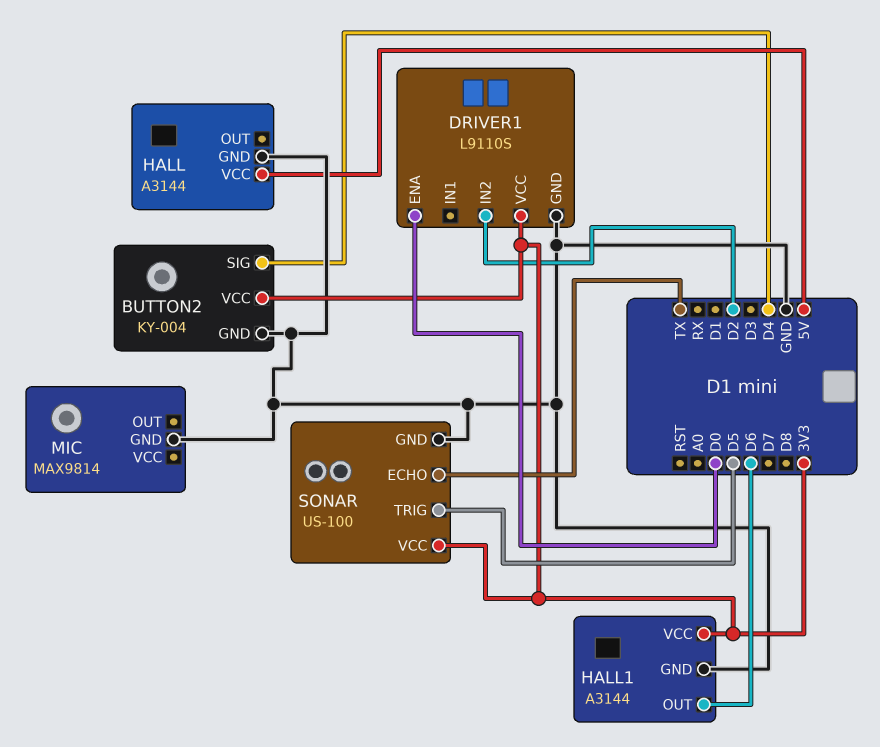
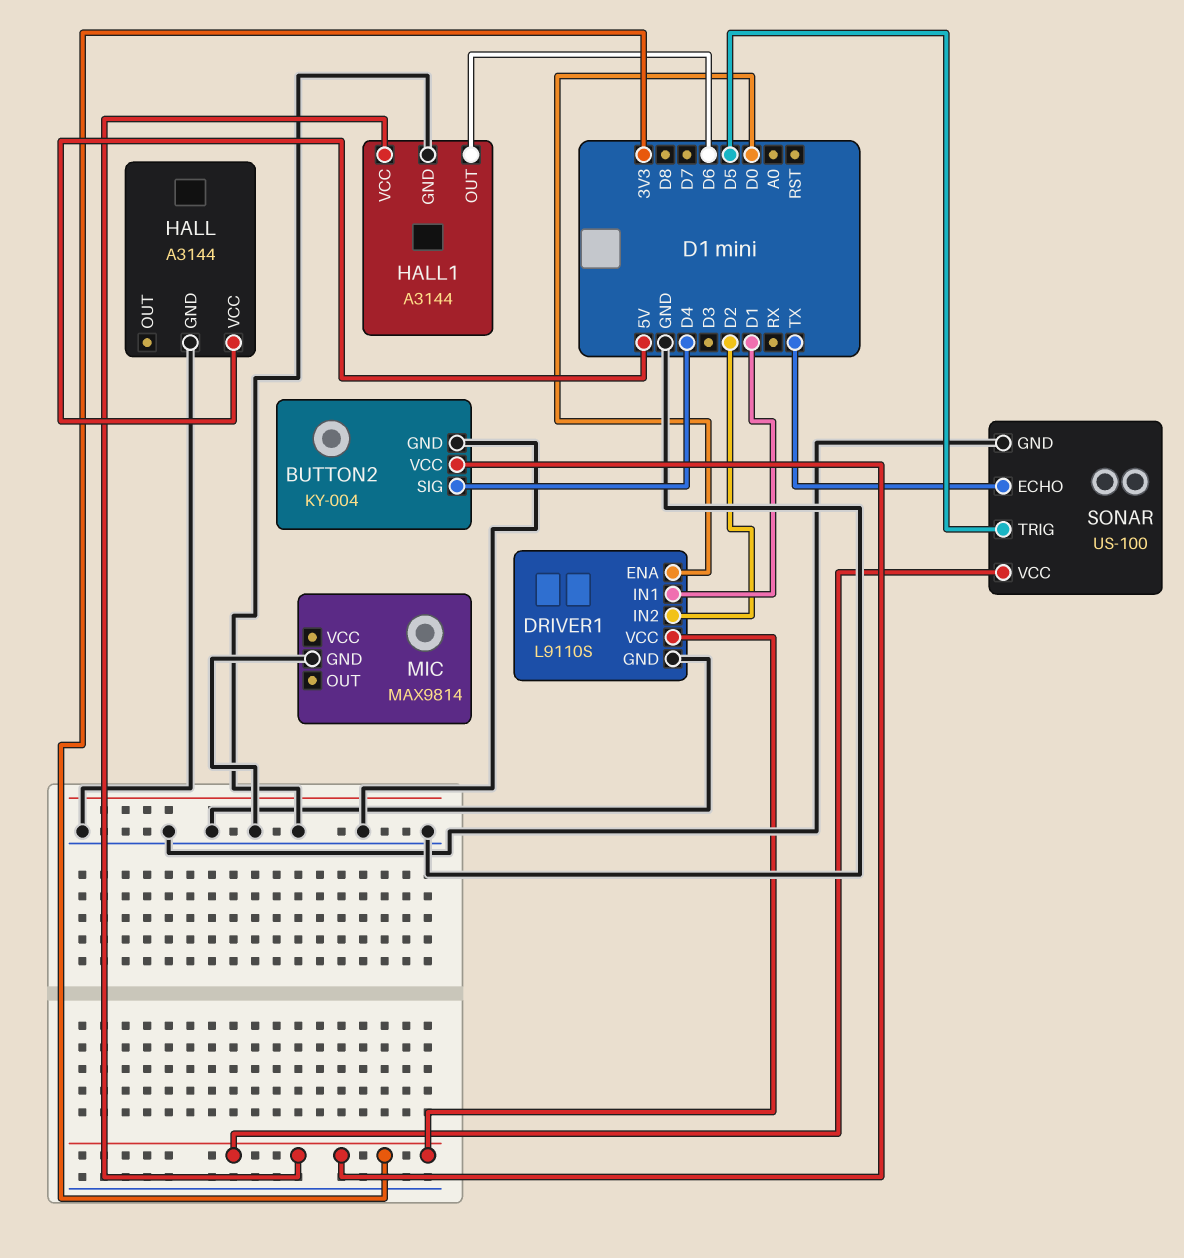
DRIVER1 pin IN1: none -> D1

